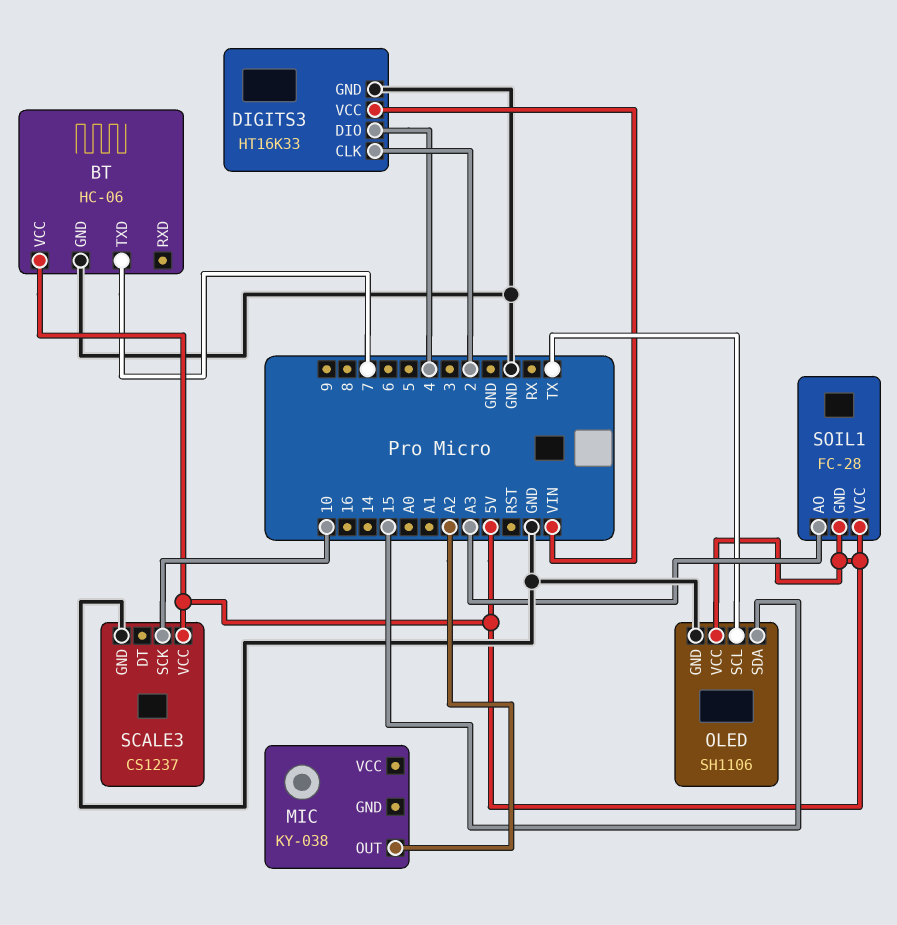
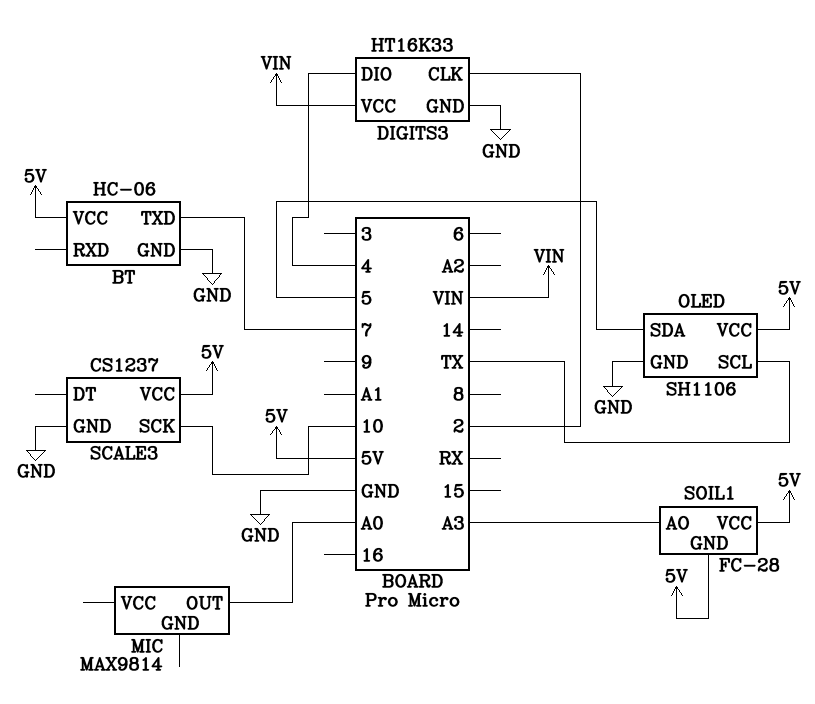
MIC: KY-038 -> MAX9814
MIC pin OUT: A2 -> A0
OLED pin SDA: 15 -> 5

